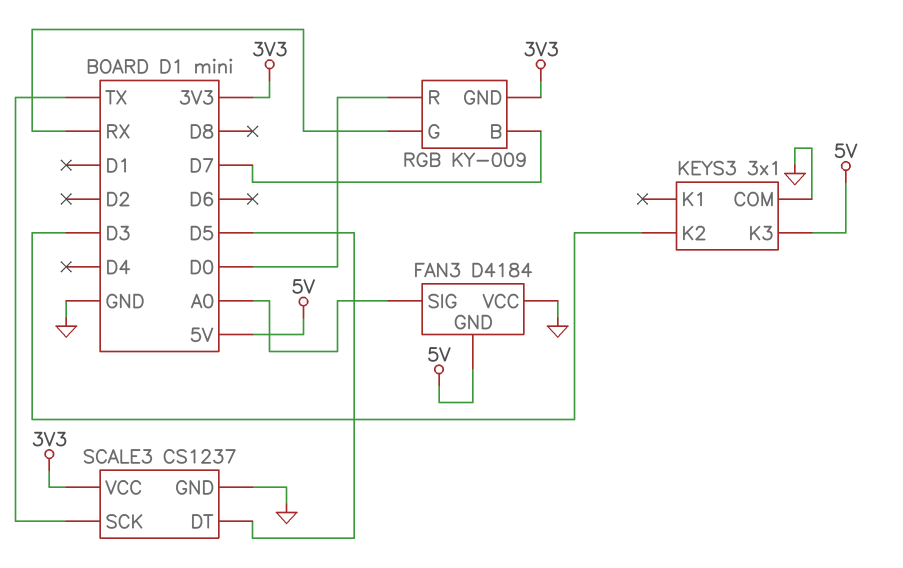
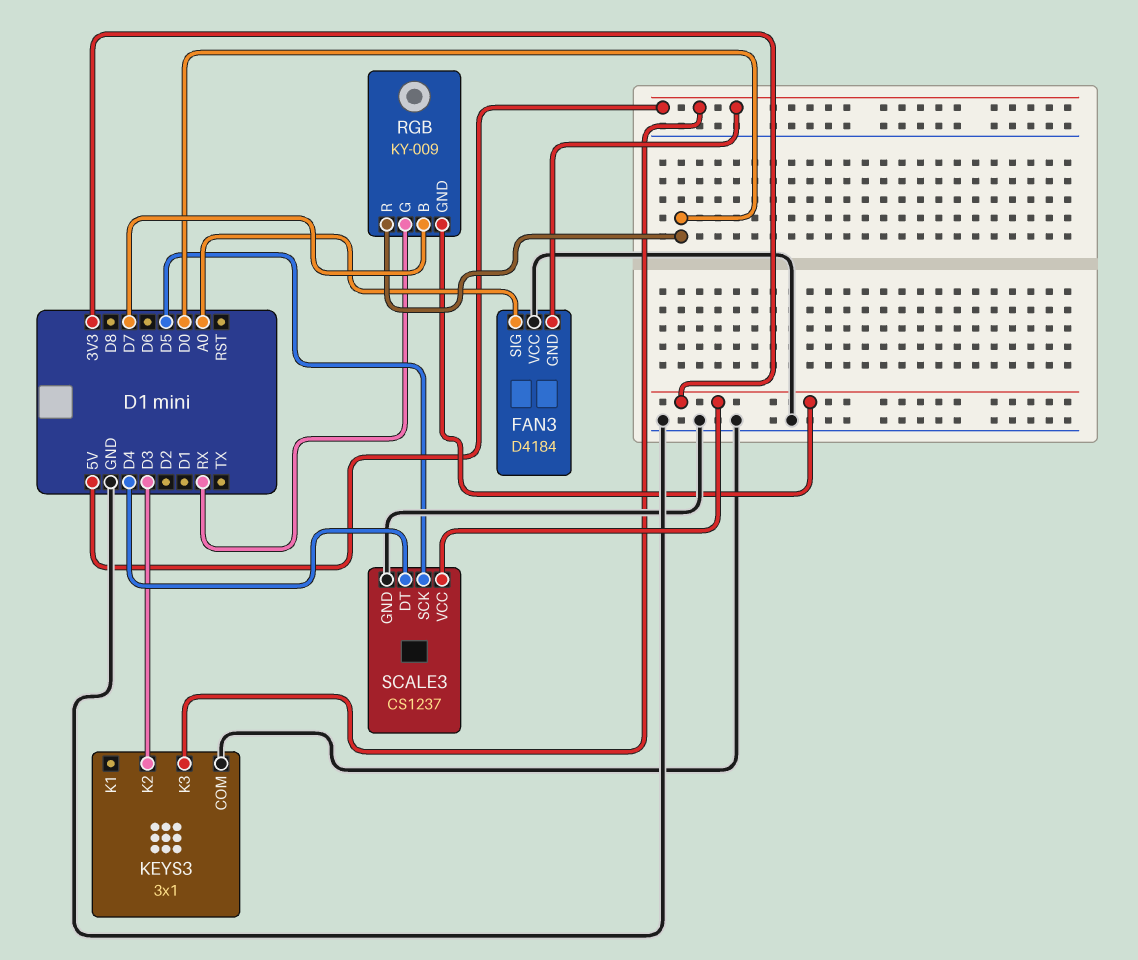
SCALE3 pin DT: D5 -> D4
SCALE3 pin SCK: TX -> D5

